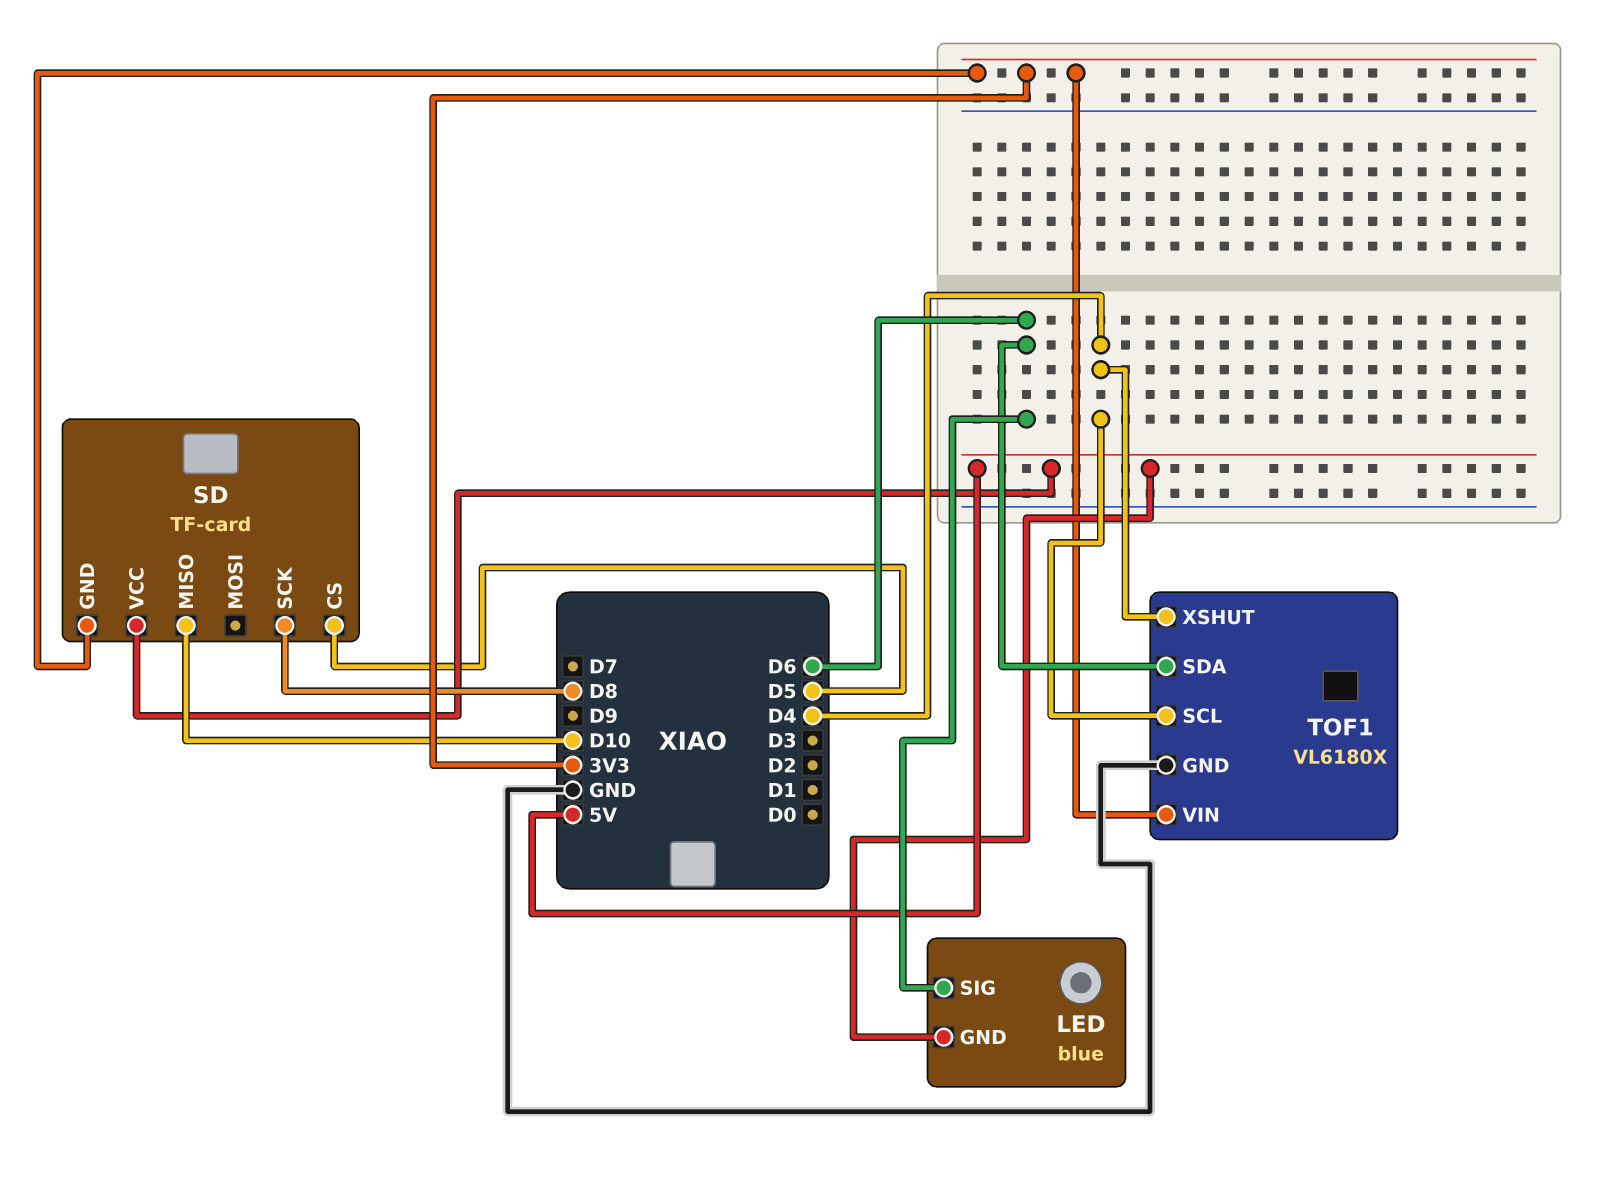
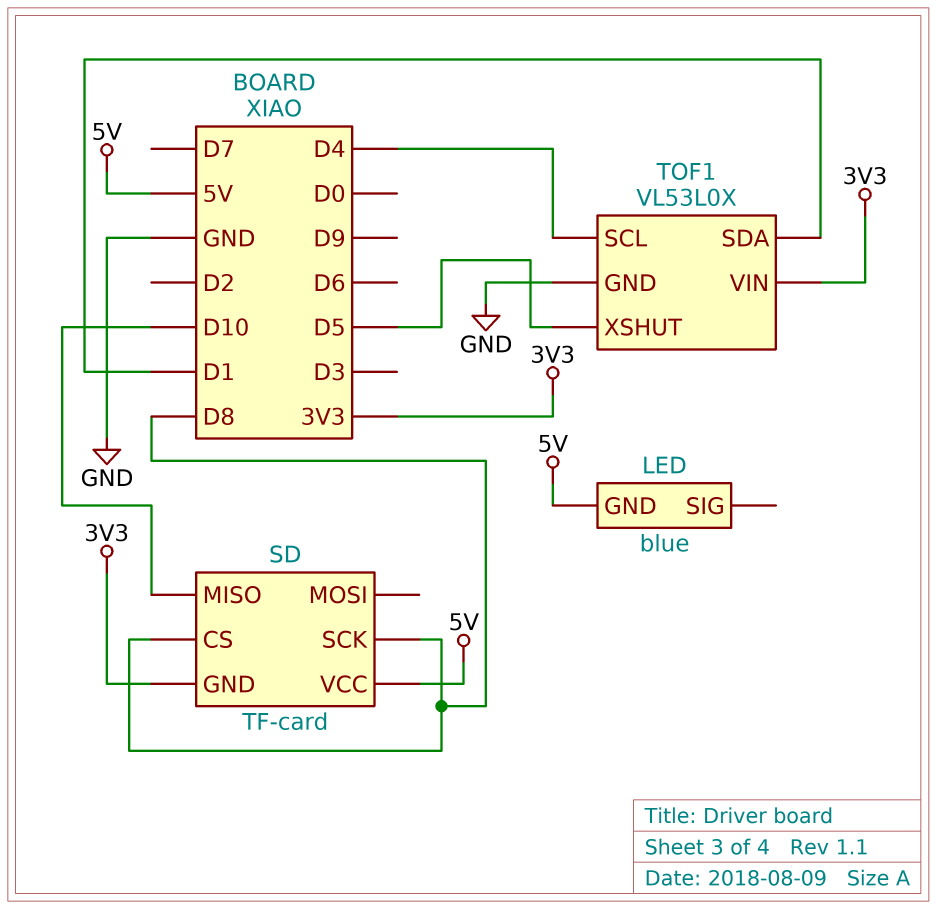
LED pin SIG: D6 -> none
SD pin CS: D5 -> D8
TOF1: VL6180X -> VL53L0X
TOF1 pin SDA: D6 -> D1
TOF1 pin XSHUT: D4 -> D5

